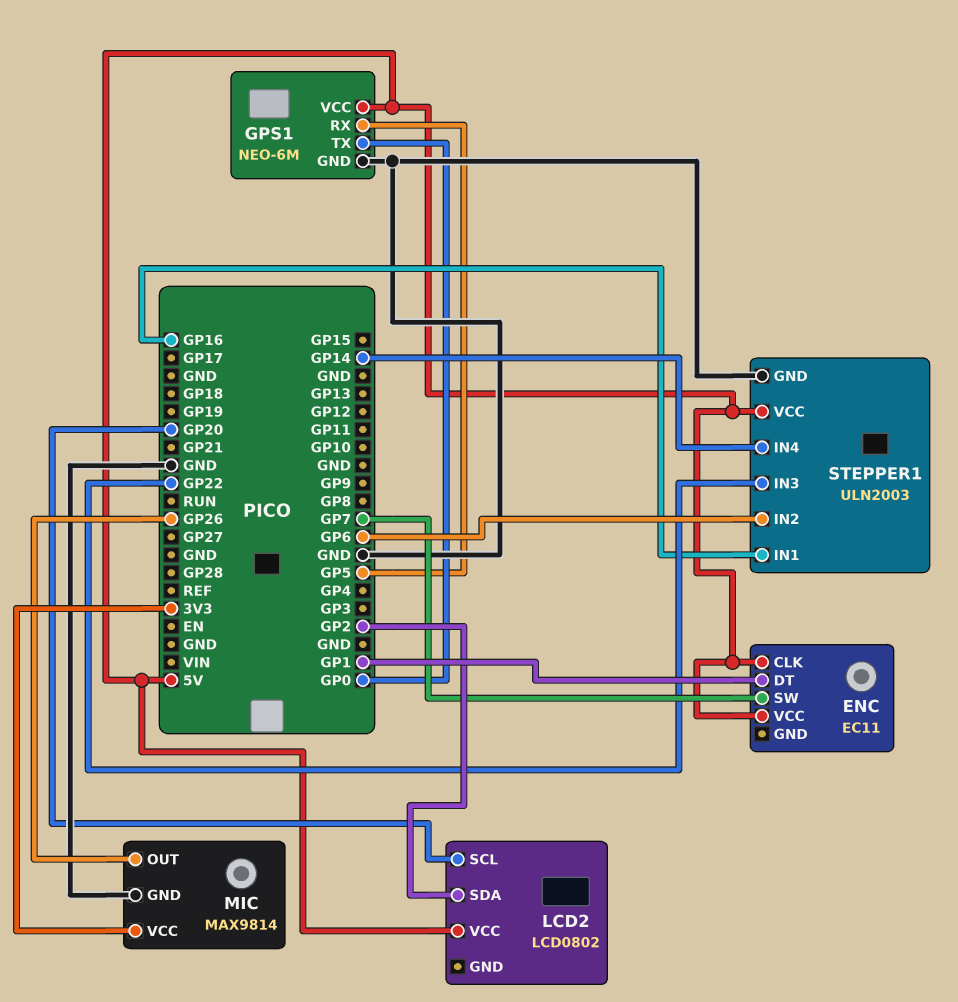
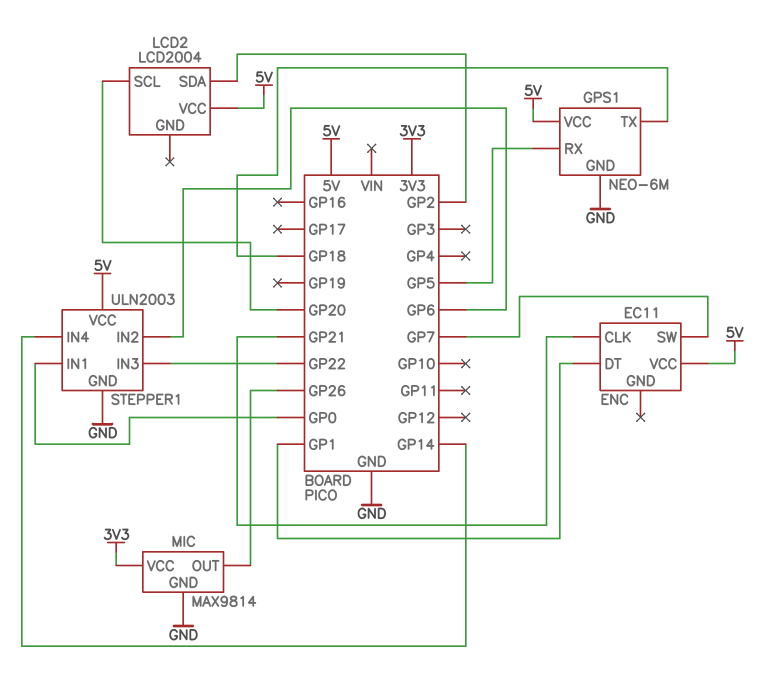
ENC pin CLK: 5V -> GP21
GPS1 pin TX: GP0 -> GP18
LCD2: LCD0802 -> LCD2004
STEPPER1 pin IN1: GP16 -> GP0

